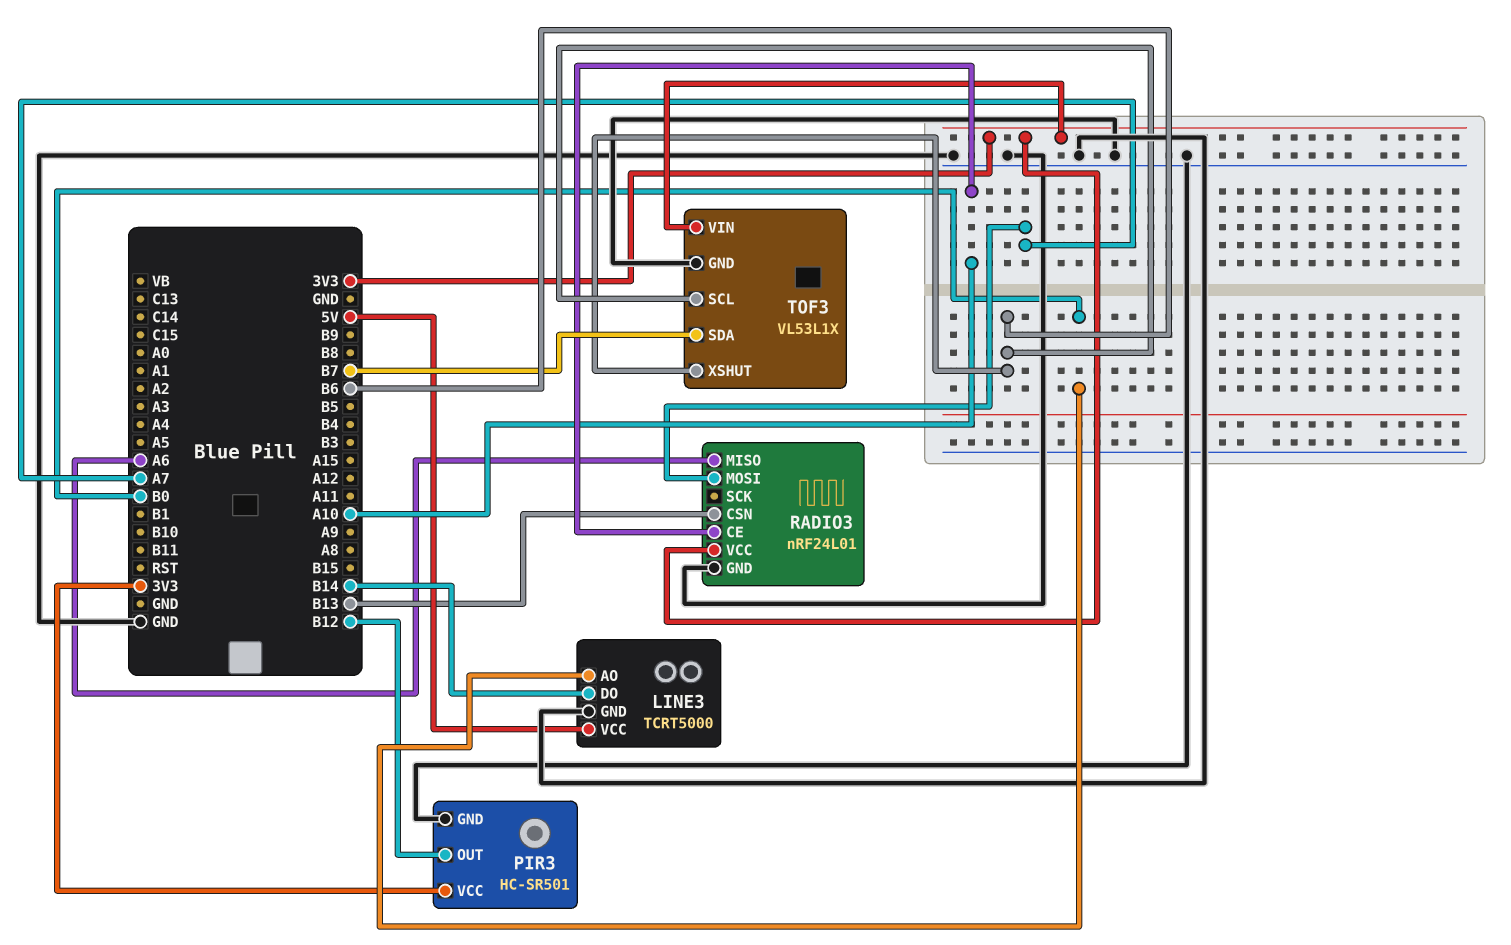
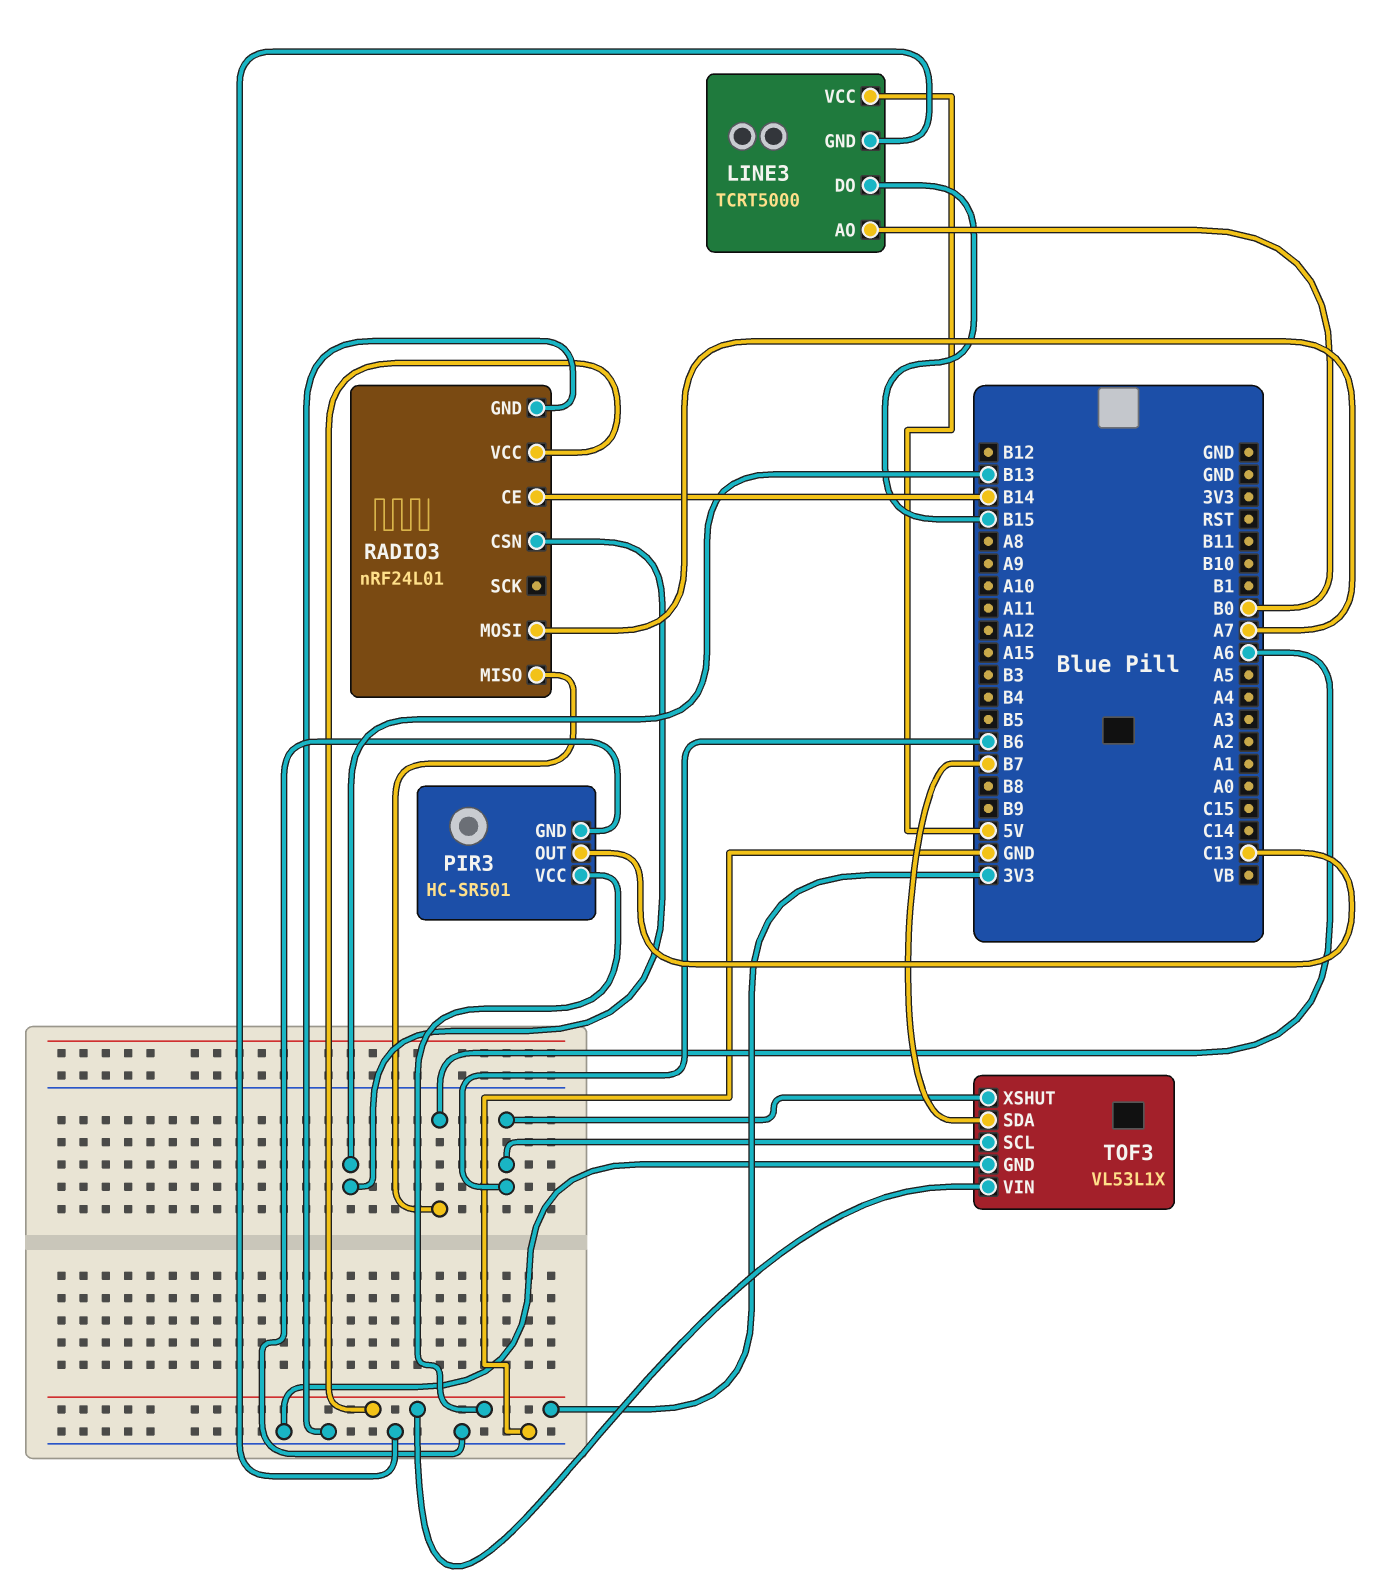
LINE3 pin DO: B14 -> B15
PIR3 pin OUT: B12 -> C13
RADIO3 pin CE: A10 -> B14

